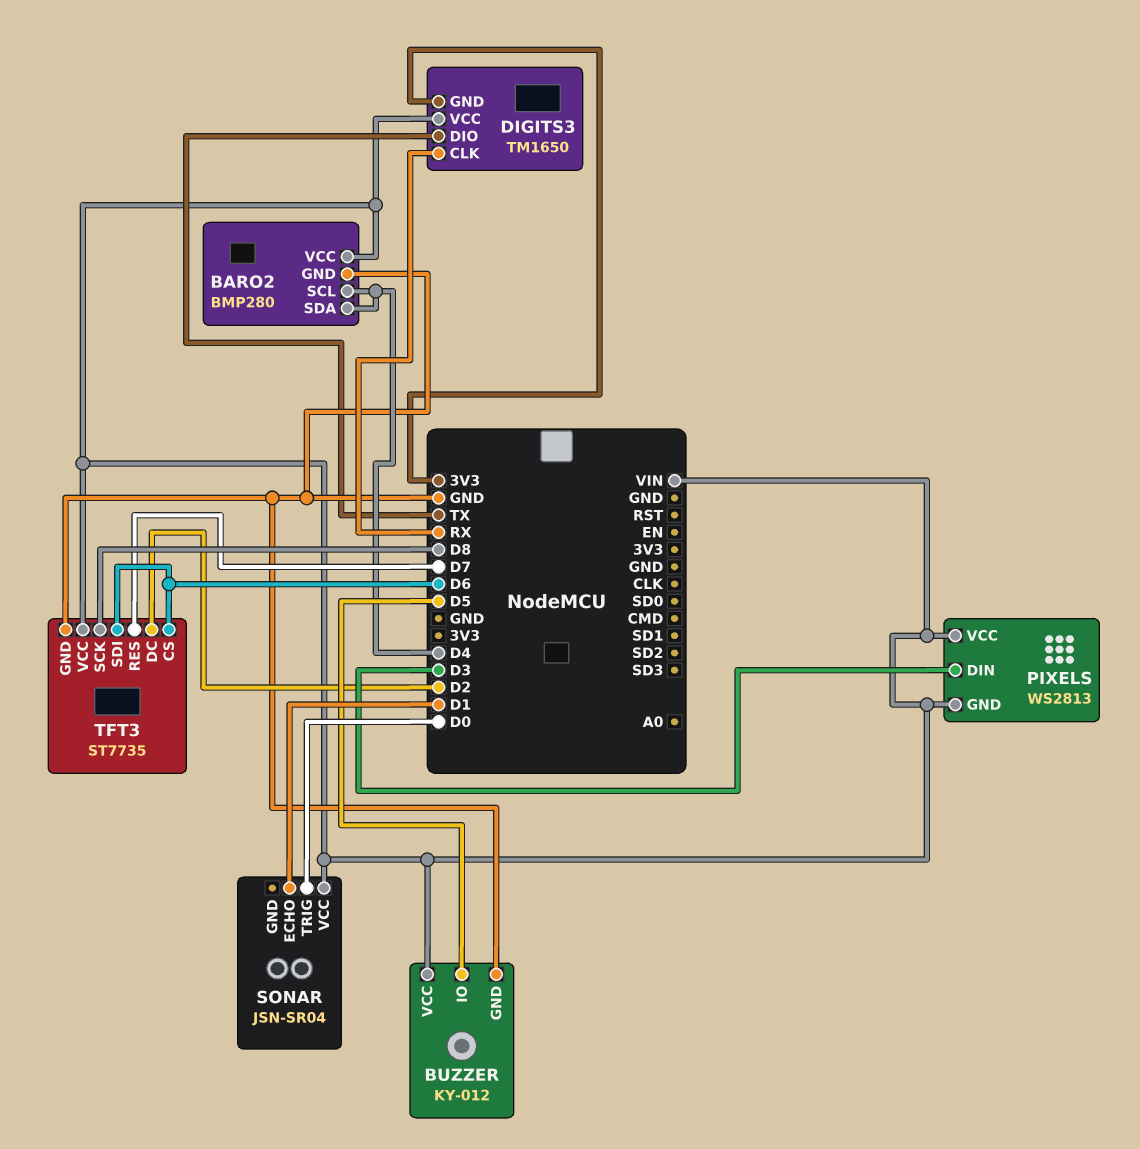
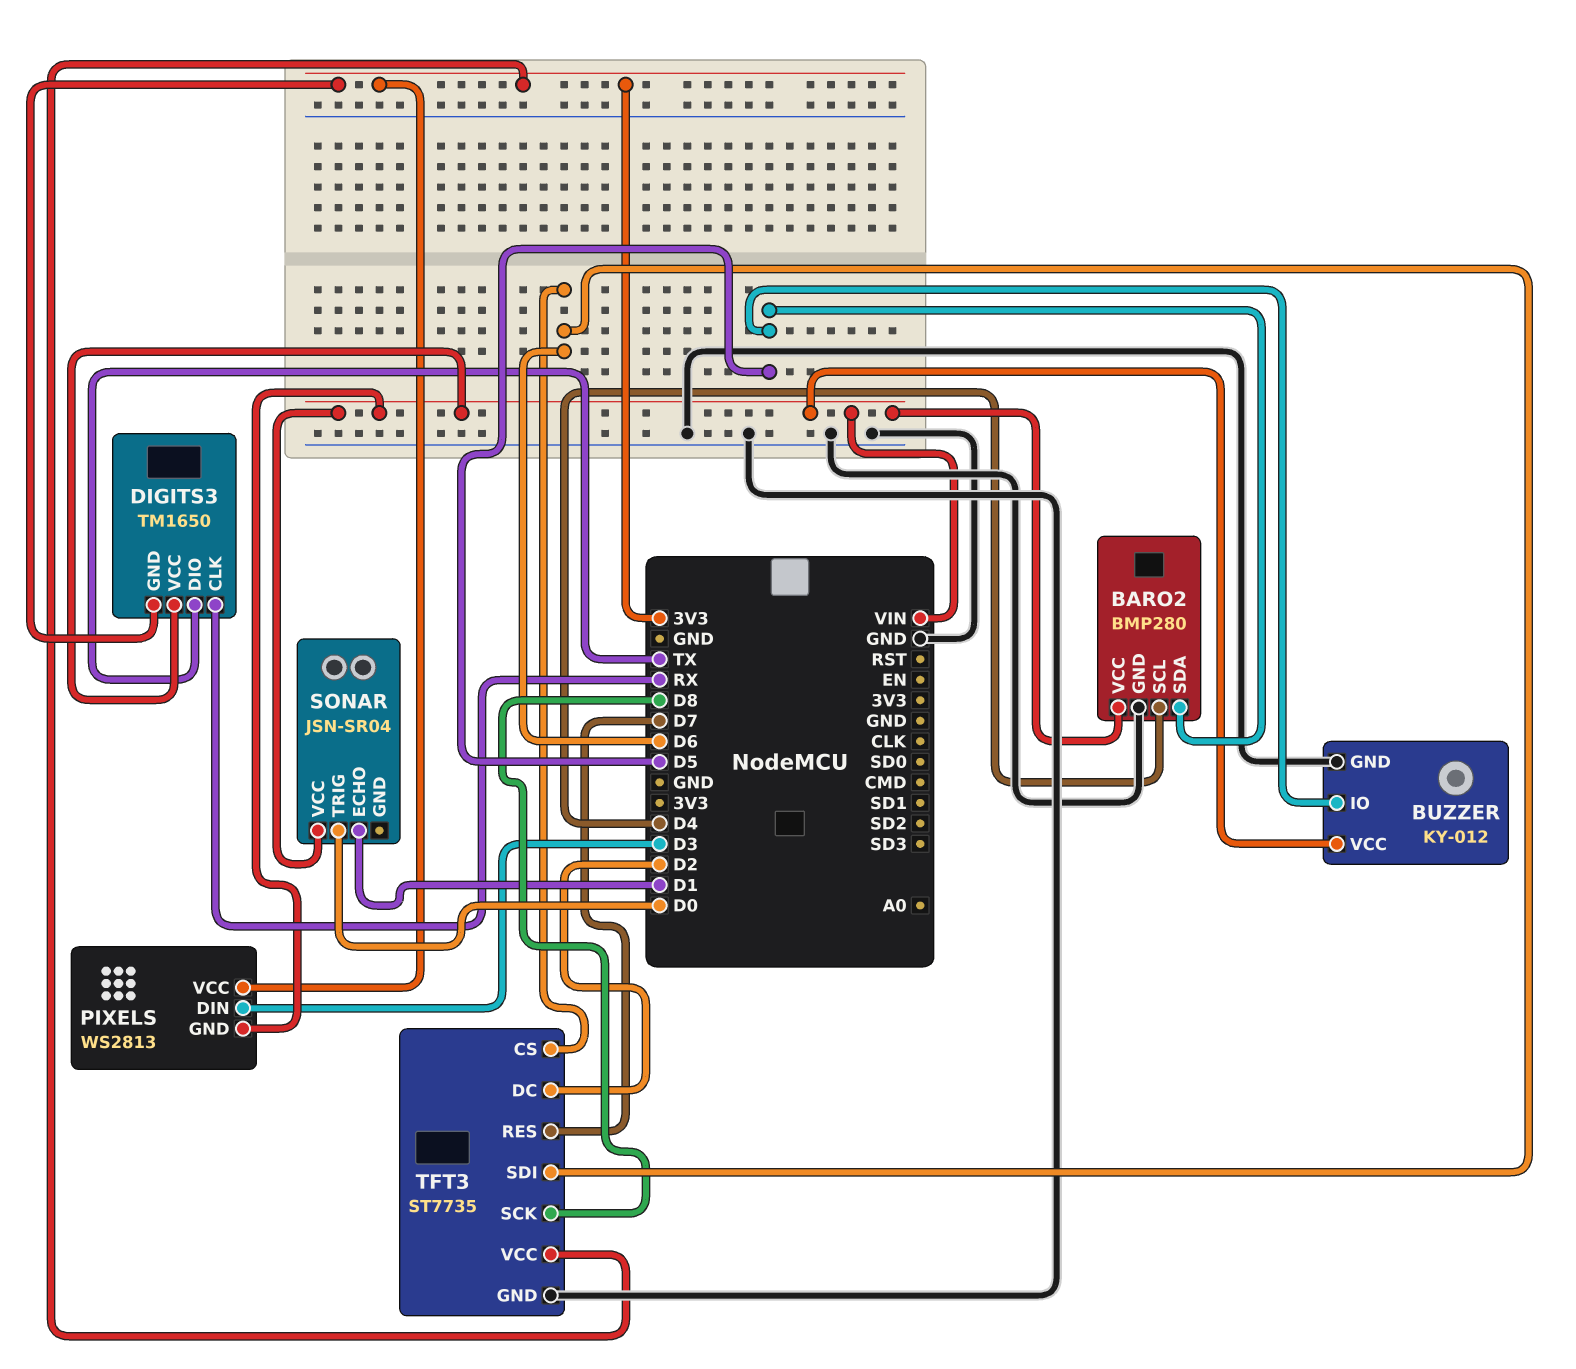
BARO2 pin SDA: D4 -> D5
PIXELS pin VCC: VIN -> 3V3
TFT3 pin VCC: VIN -> 3V3

